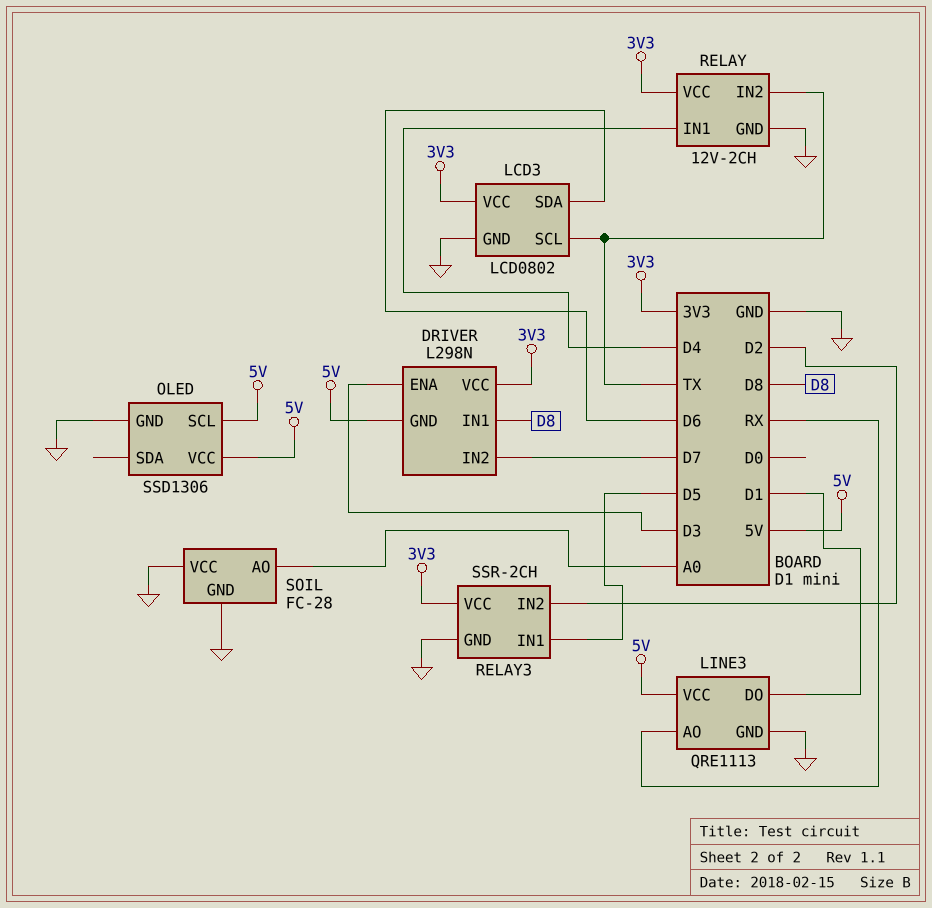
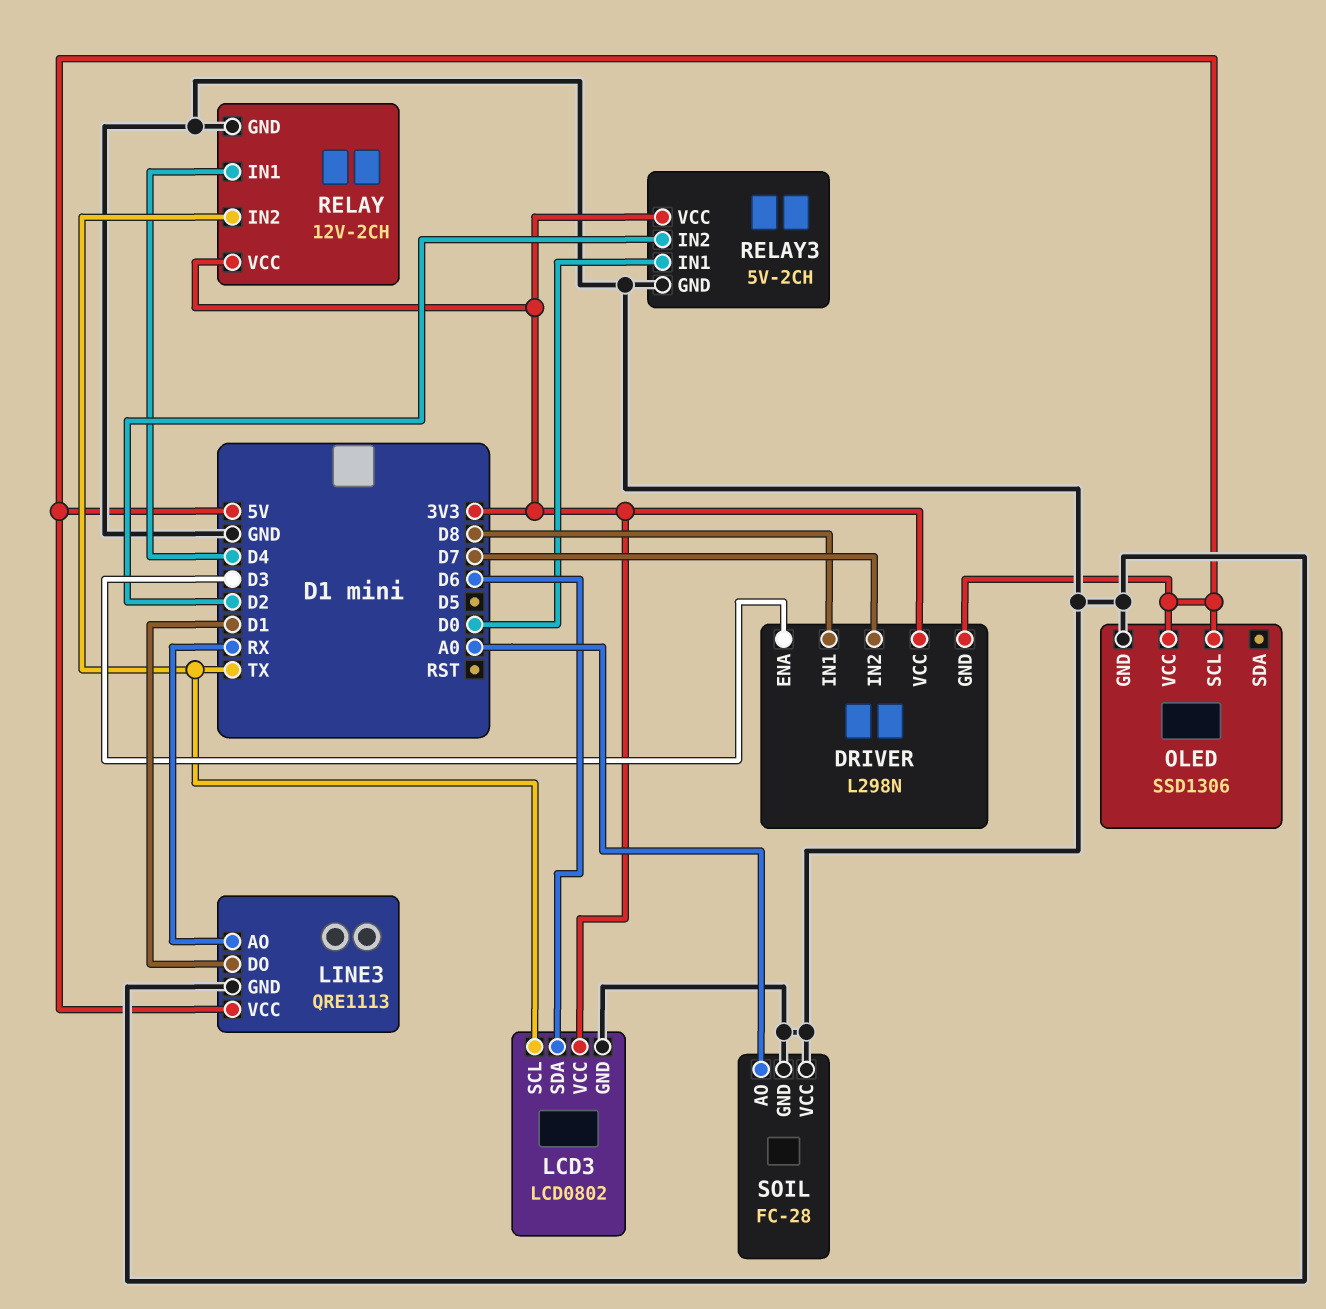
RELAY3: SSR-2CH -> 5V-2CH
RELAY3 pin IN1: D5 -> D0

